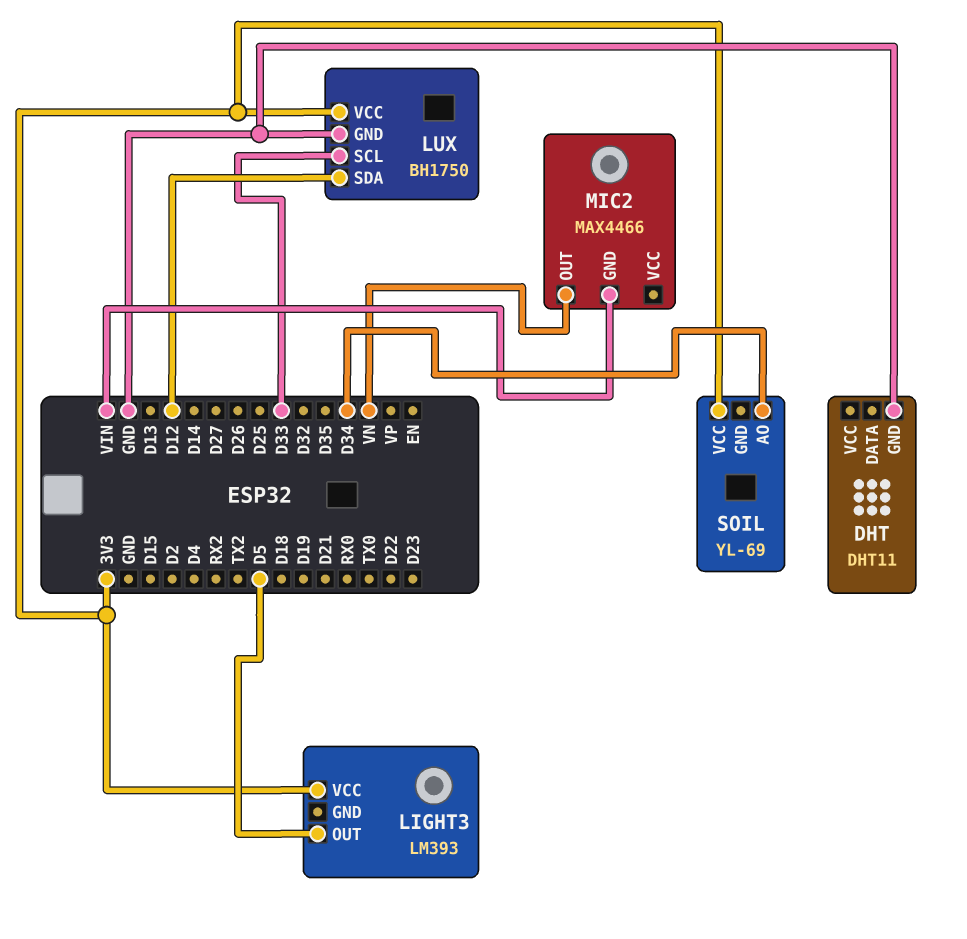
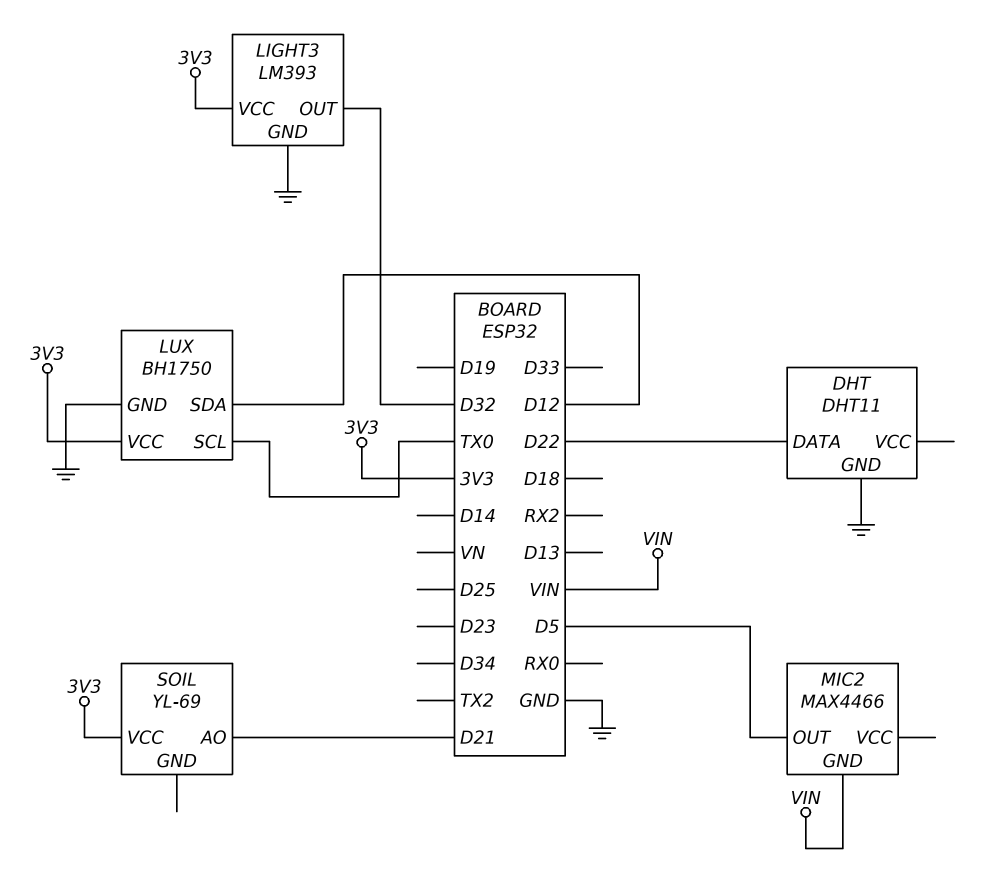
DHT pin DATA: none -> D22
LIGHT3 pin GND: none -> GND
LIGHT3 pin OUT: D5 -> D32
LUX pin SCL: D33 -> TX0
MIC2 pin OUT: VN -> D5
SOIL pin AO: D34 -> D21

